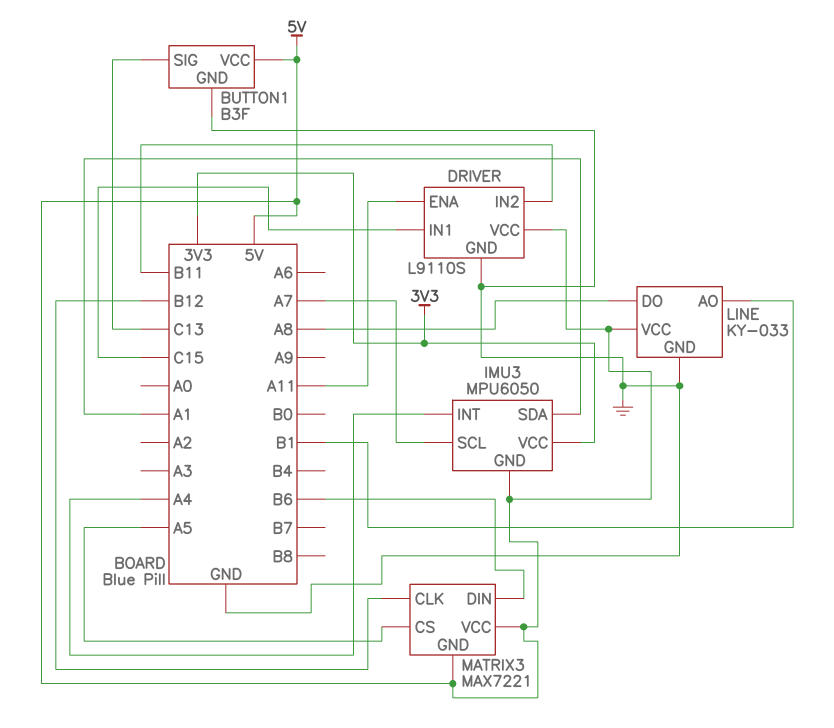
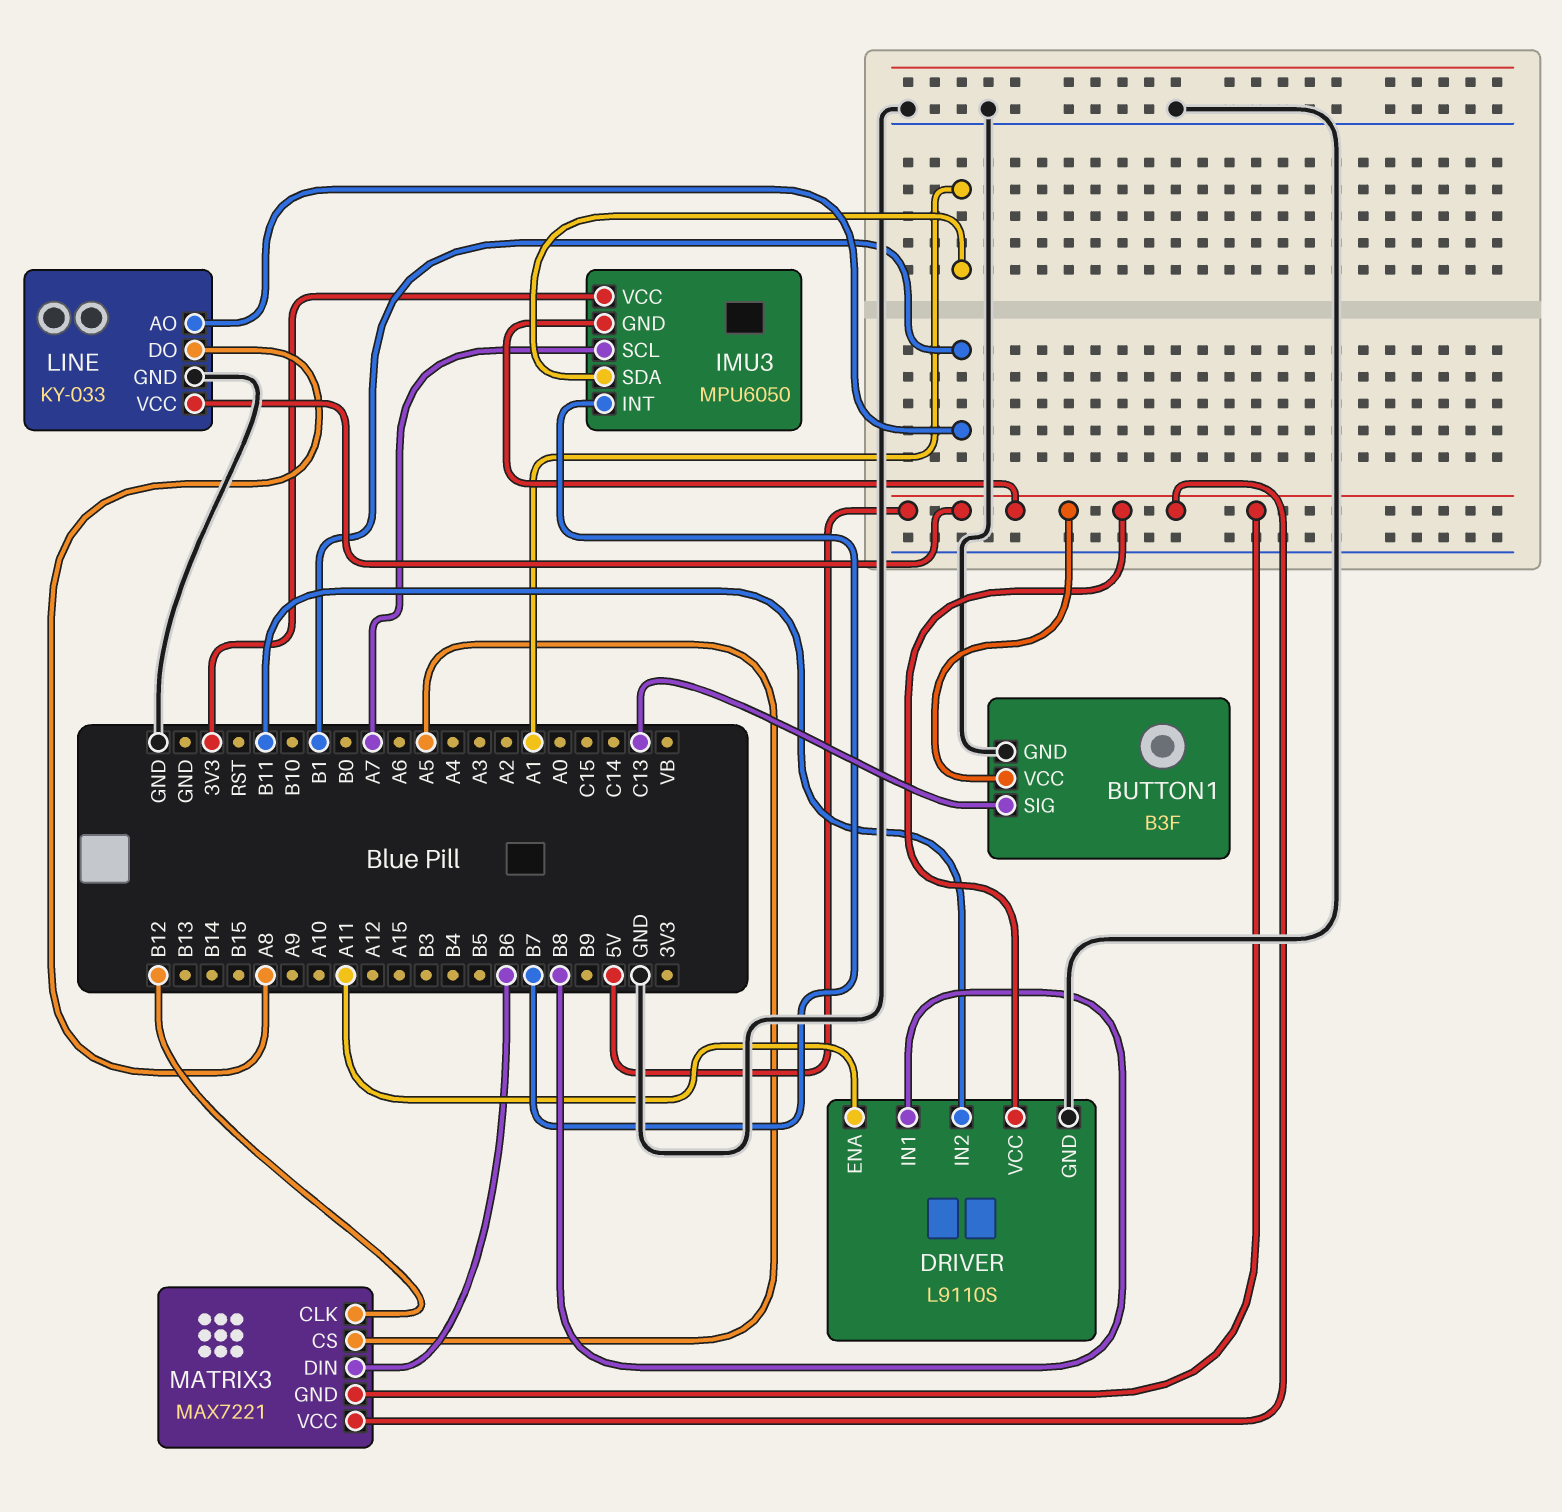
DRIVER pin IN1: C15 -> B8
IMU3 pin INT: A4 -> B7

